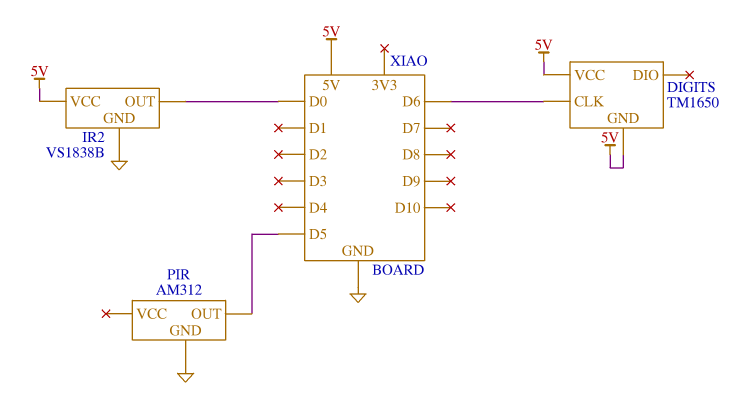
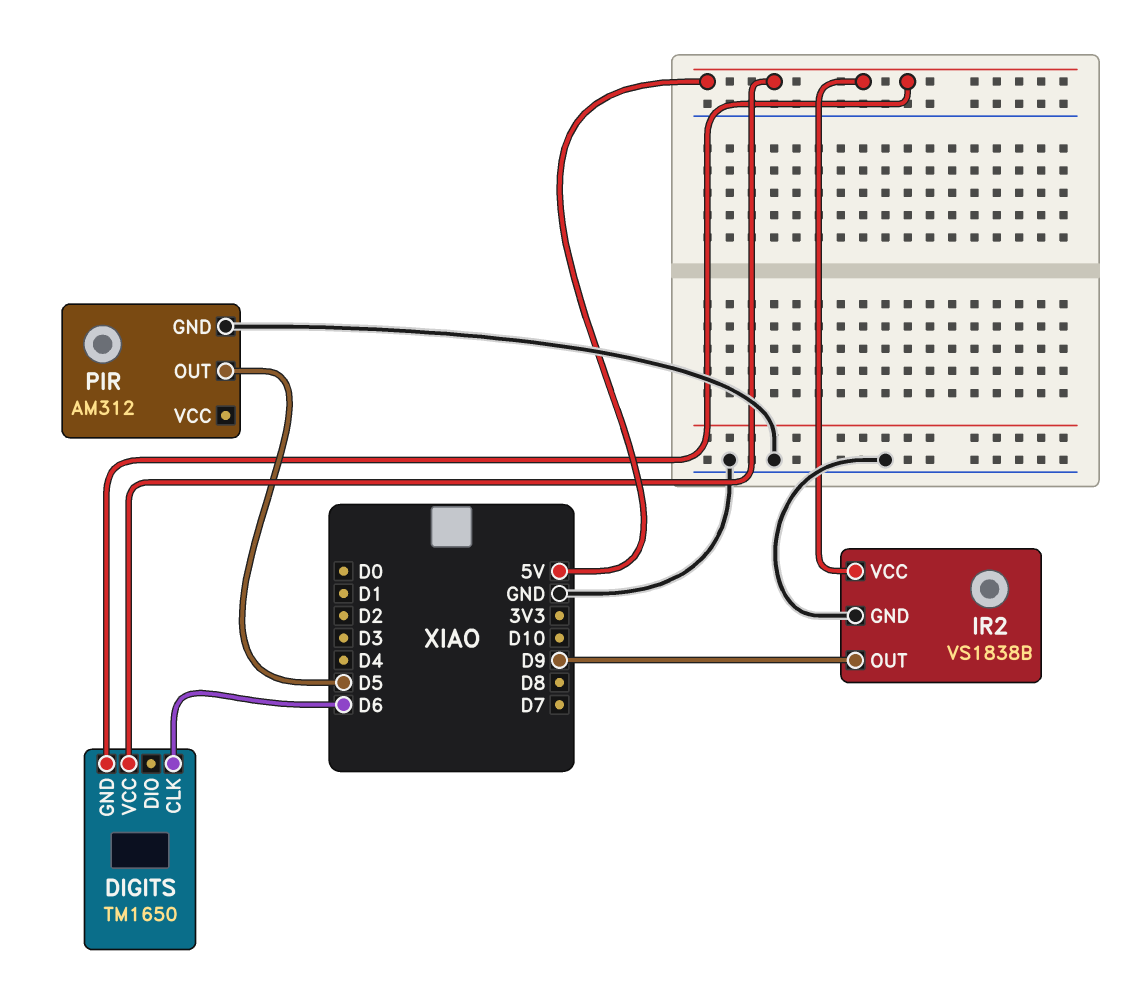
IR2 pin OUT: D0 -> D9

